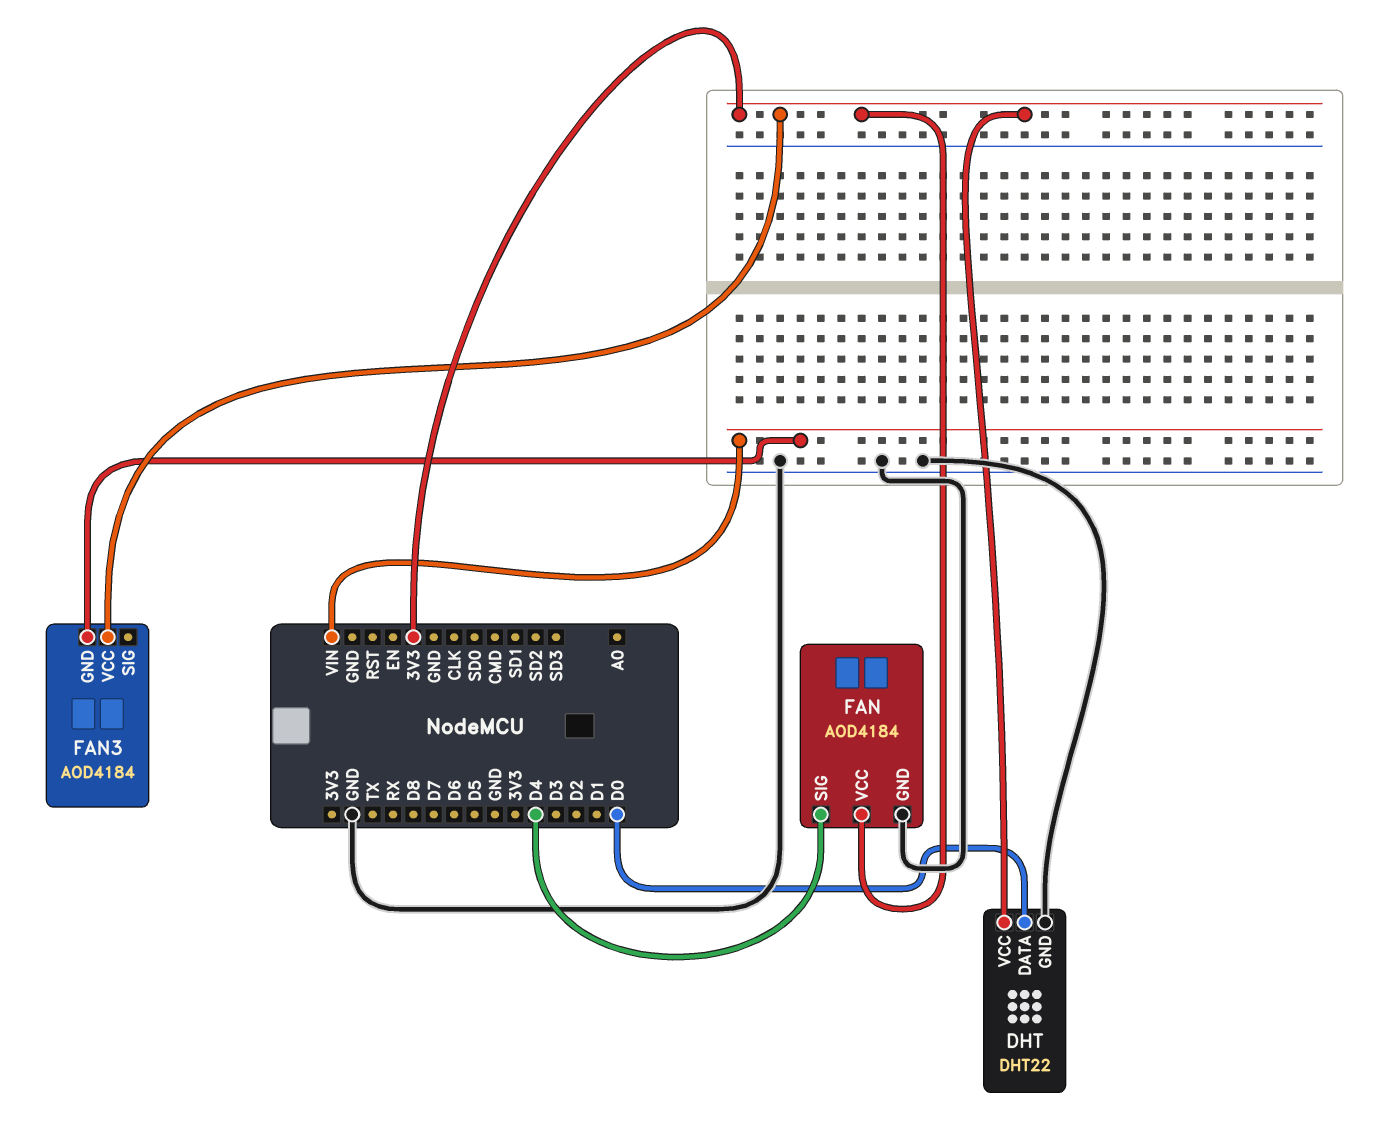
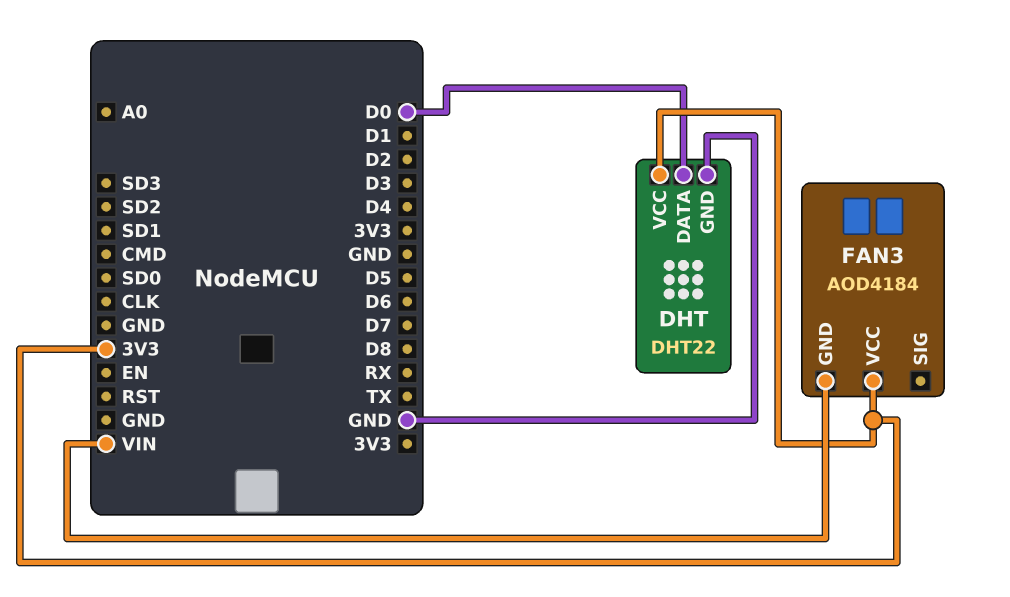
FAN: AOD4184 -> none
FAN pin GND: GND -> none
FAN pin SIG: D4 -> none
FAN pin VCC: 3V3 -> none

